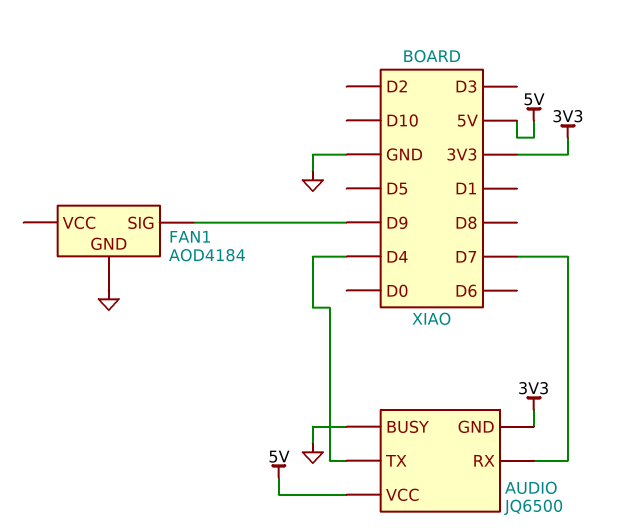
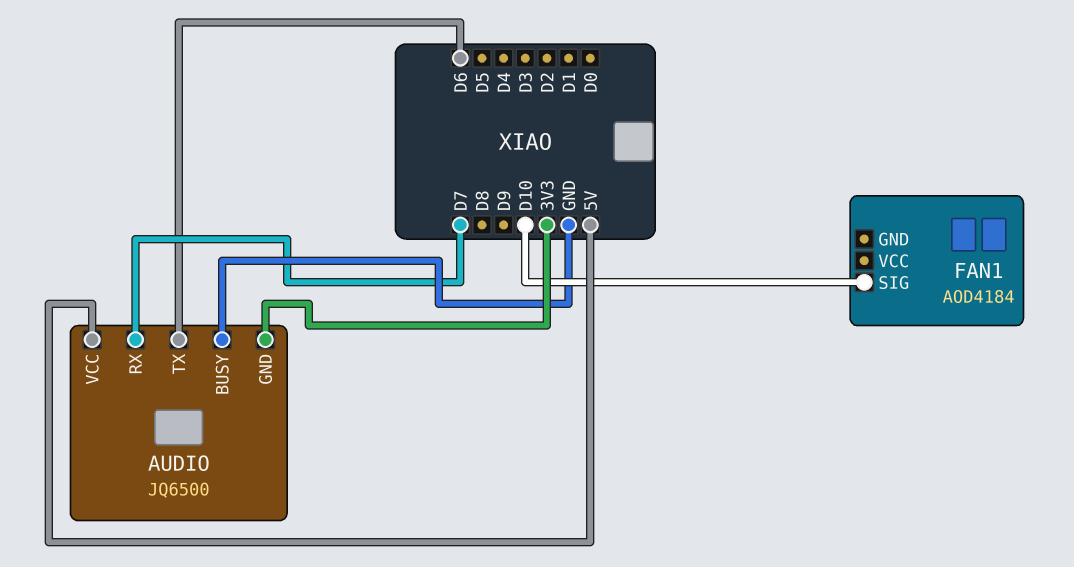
AUDIO pin TX: D4 -> D6
FAN1 pin GND: GND -> none
FAN1 pin SIG: D9 -> D10

